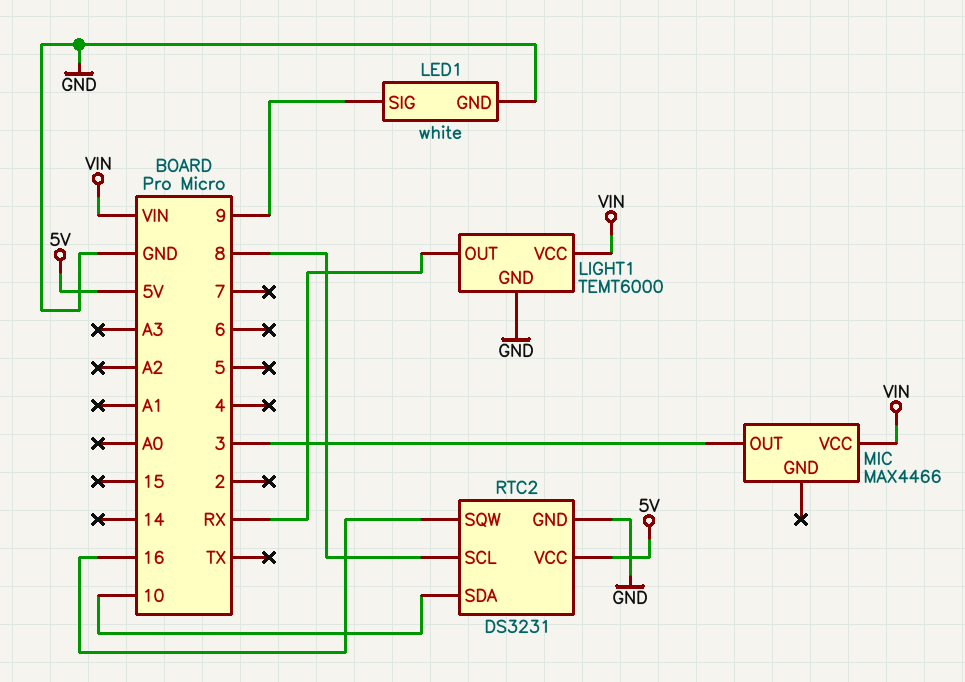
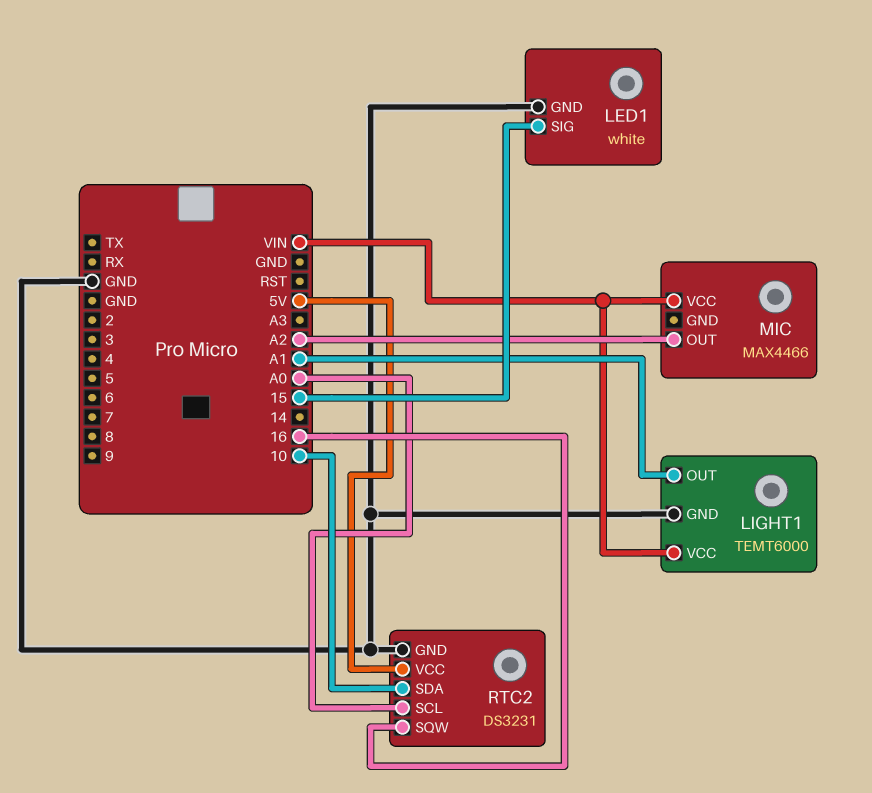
LED1 pin SIG: 9 -> 15
LIGHT1 pin OUT: RX -> A1
MIC pin OUT: 3 -> A2
RTC2 pin SCL: 8 -> A0

